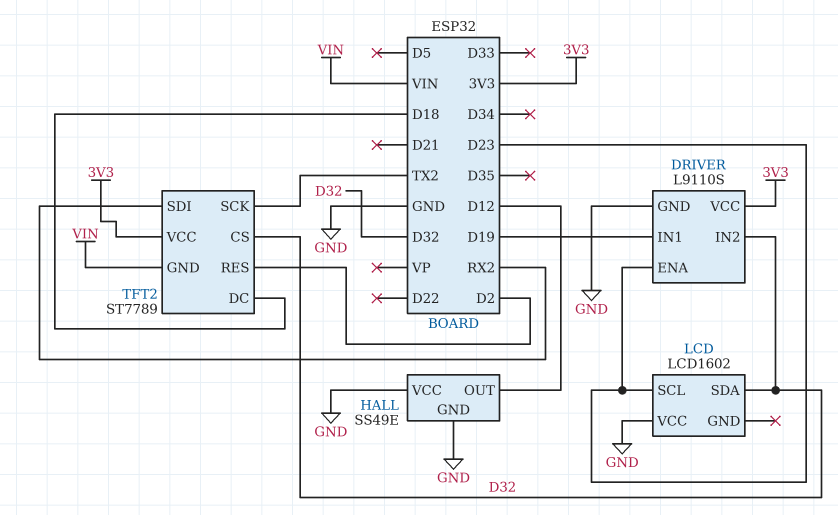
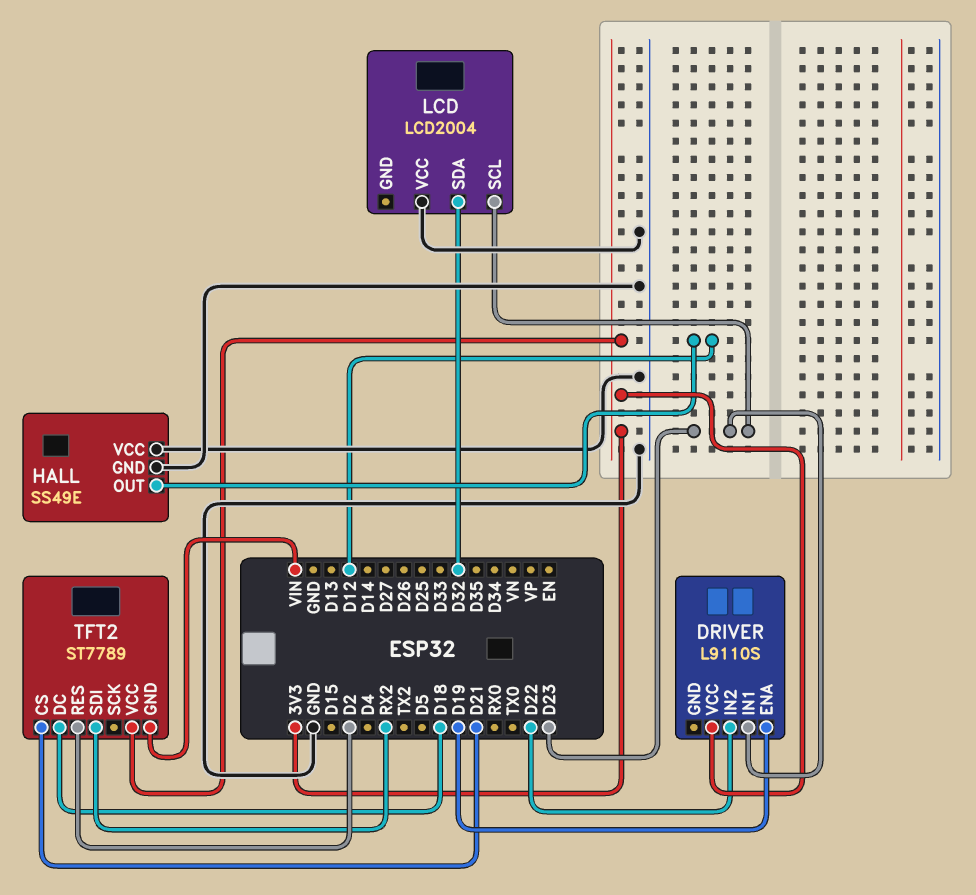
DRIVER pin ENA: D23 -> D19
DRIVER pin GND: GND -> none
DRIVER pin IN1: D19 -> D23
DRIVER pin IN2: D32 -> D22
LCD: LCD1602 -> LCD2004
TFT2 pin CS: D32 -> D21
TFT2 pin SCK: TX2 -> none

